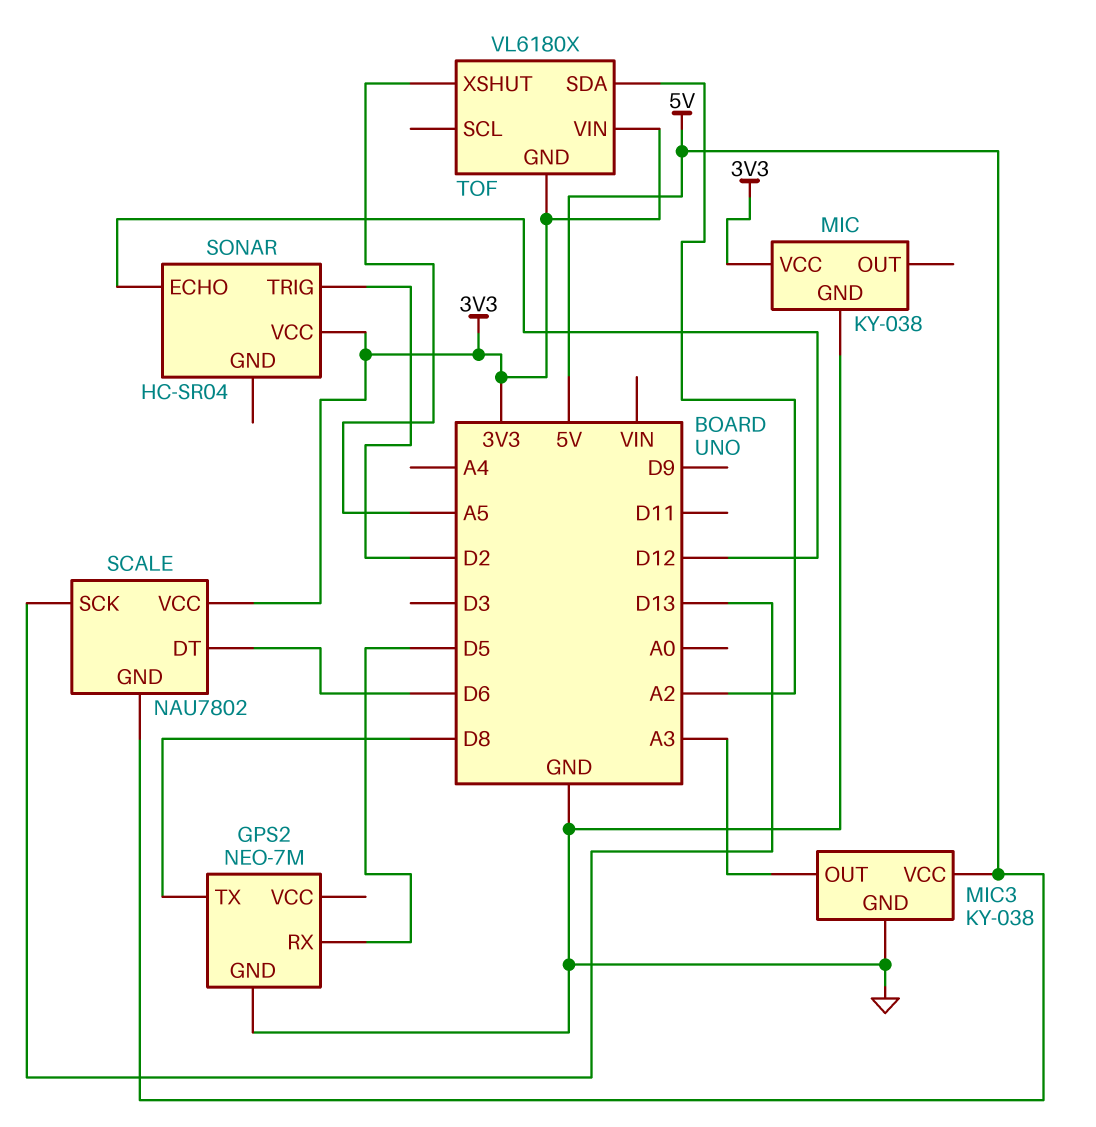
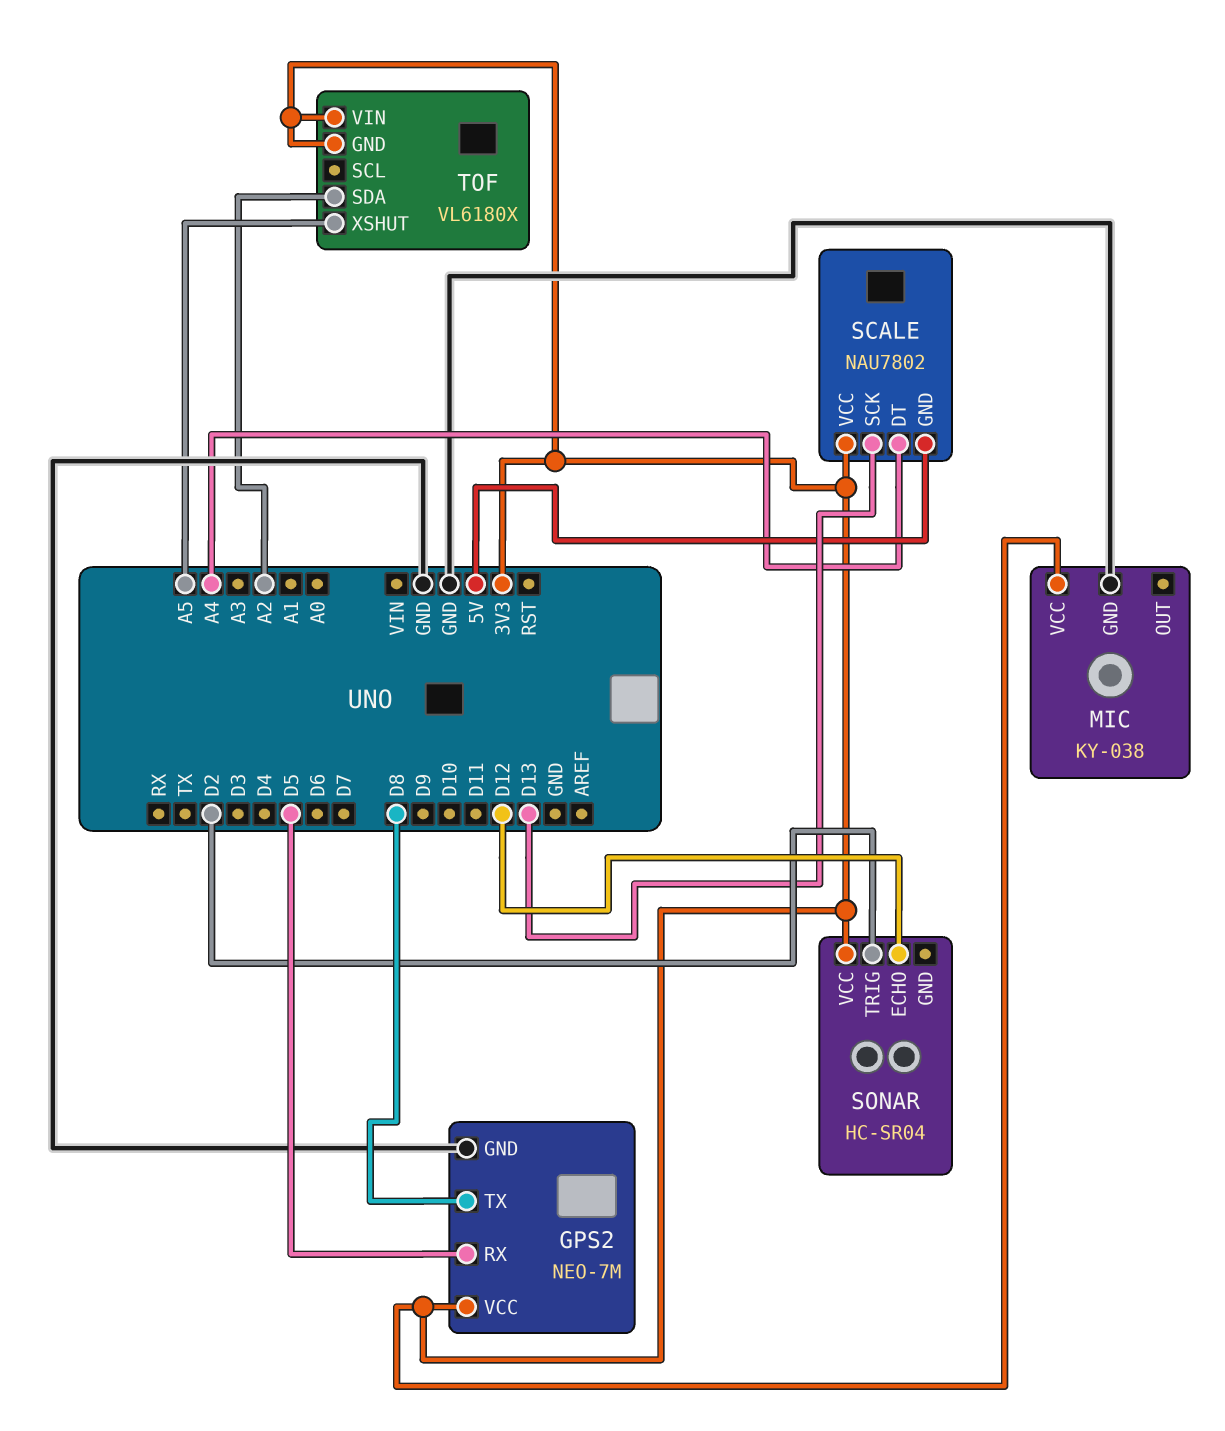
GPS2 pin VCC: none -> 3V3
MIC3: KY-038 -> none
MIC3 pin GND: GND -> none
MIC3 pin OUT: A3 -> none
MIC3 pin VCC: 5V -> none
SCALE pin DT: D6 -> A4

